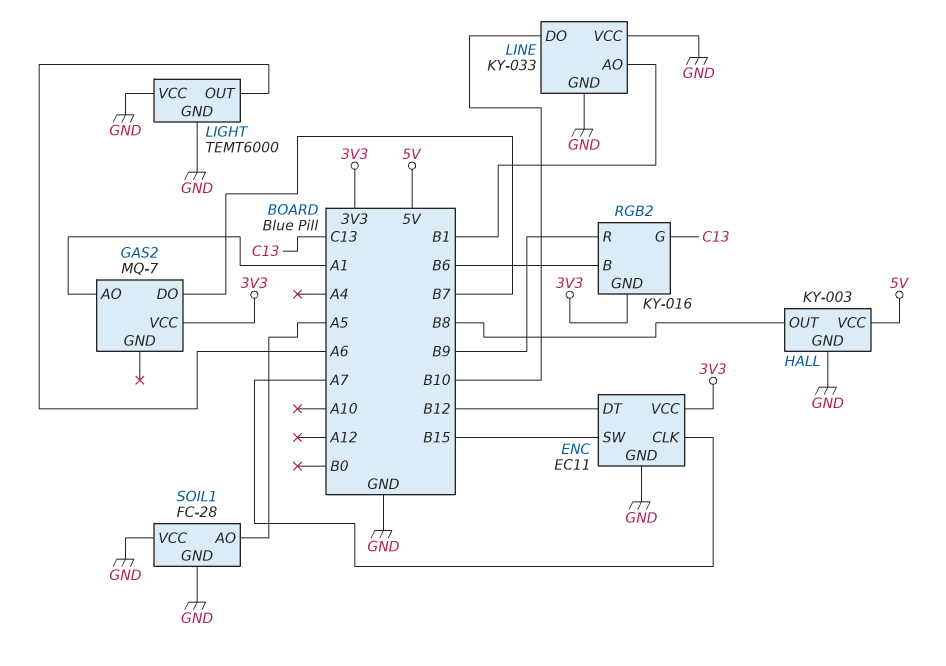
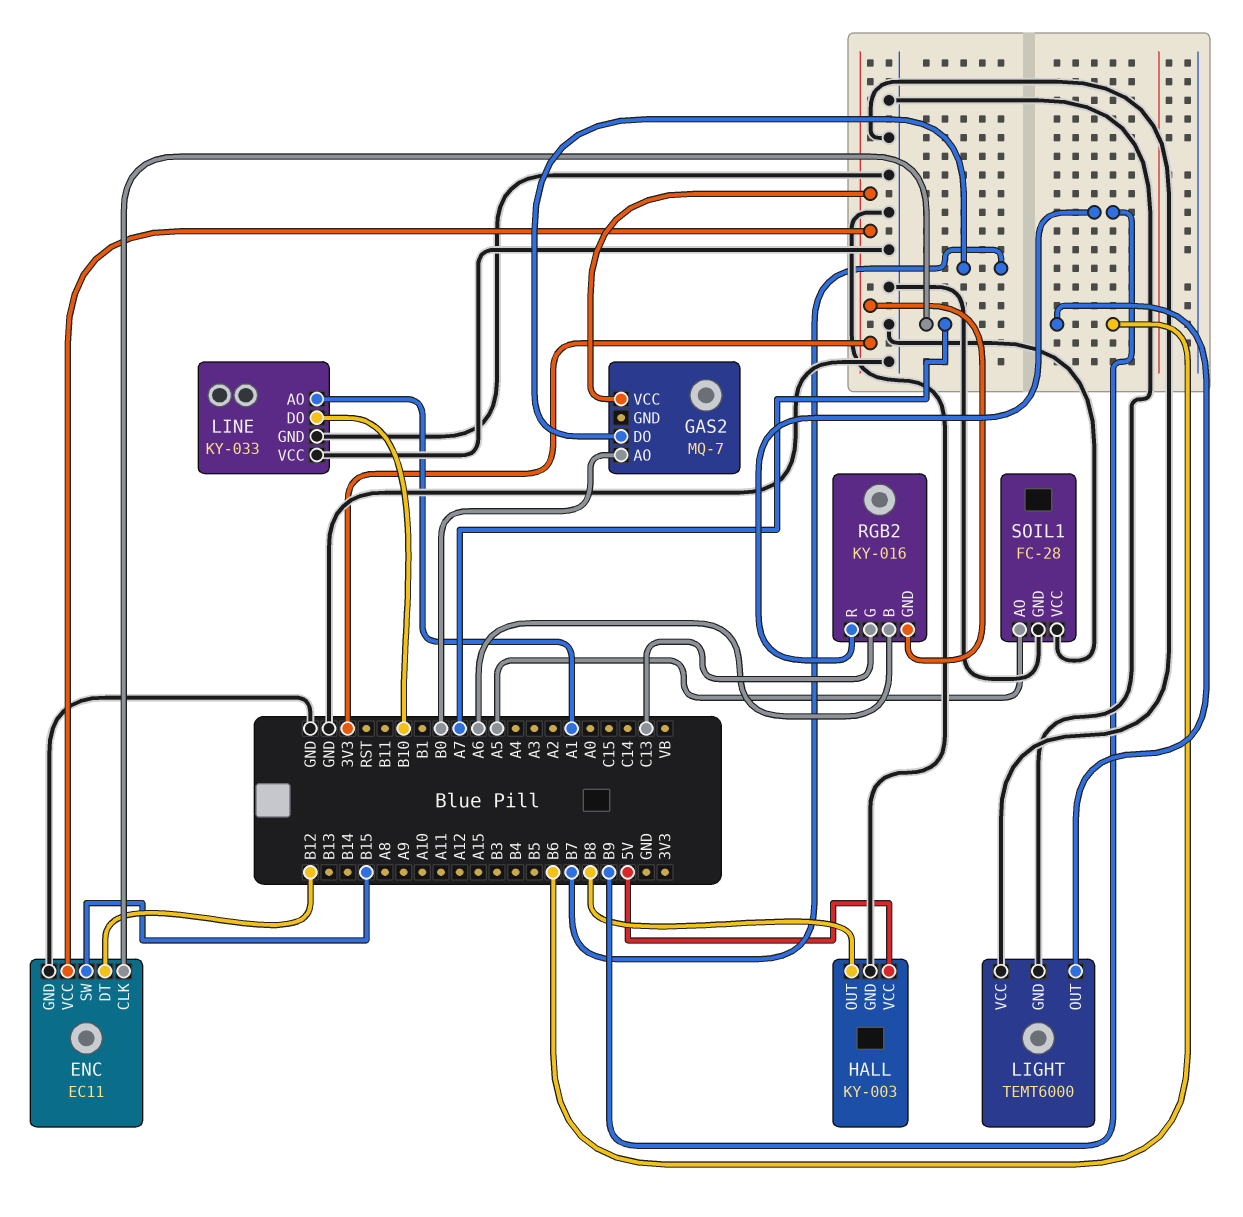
GAS2 pin AO: A1 -> B0
LIGHT pin OUT: A6 -> B6
LINE pin AO: B1 -> A1
RGB2 pin B: B6 -> A6

